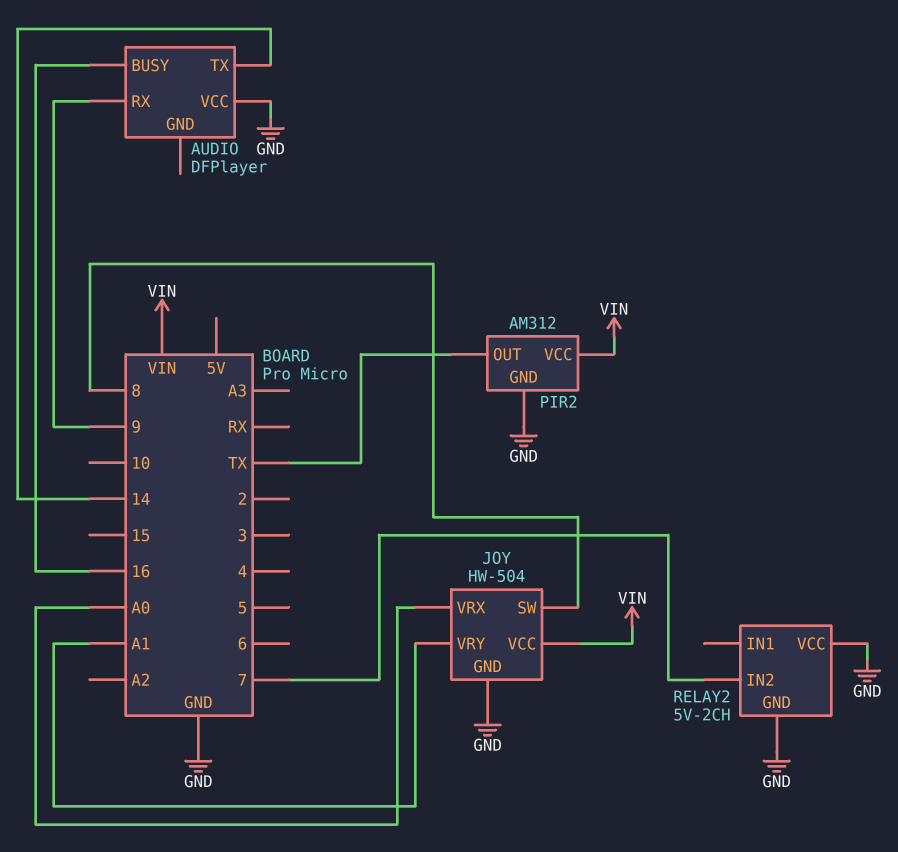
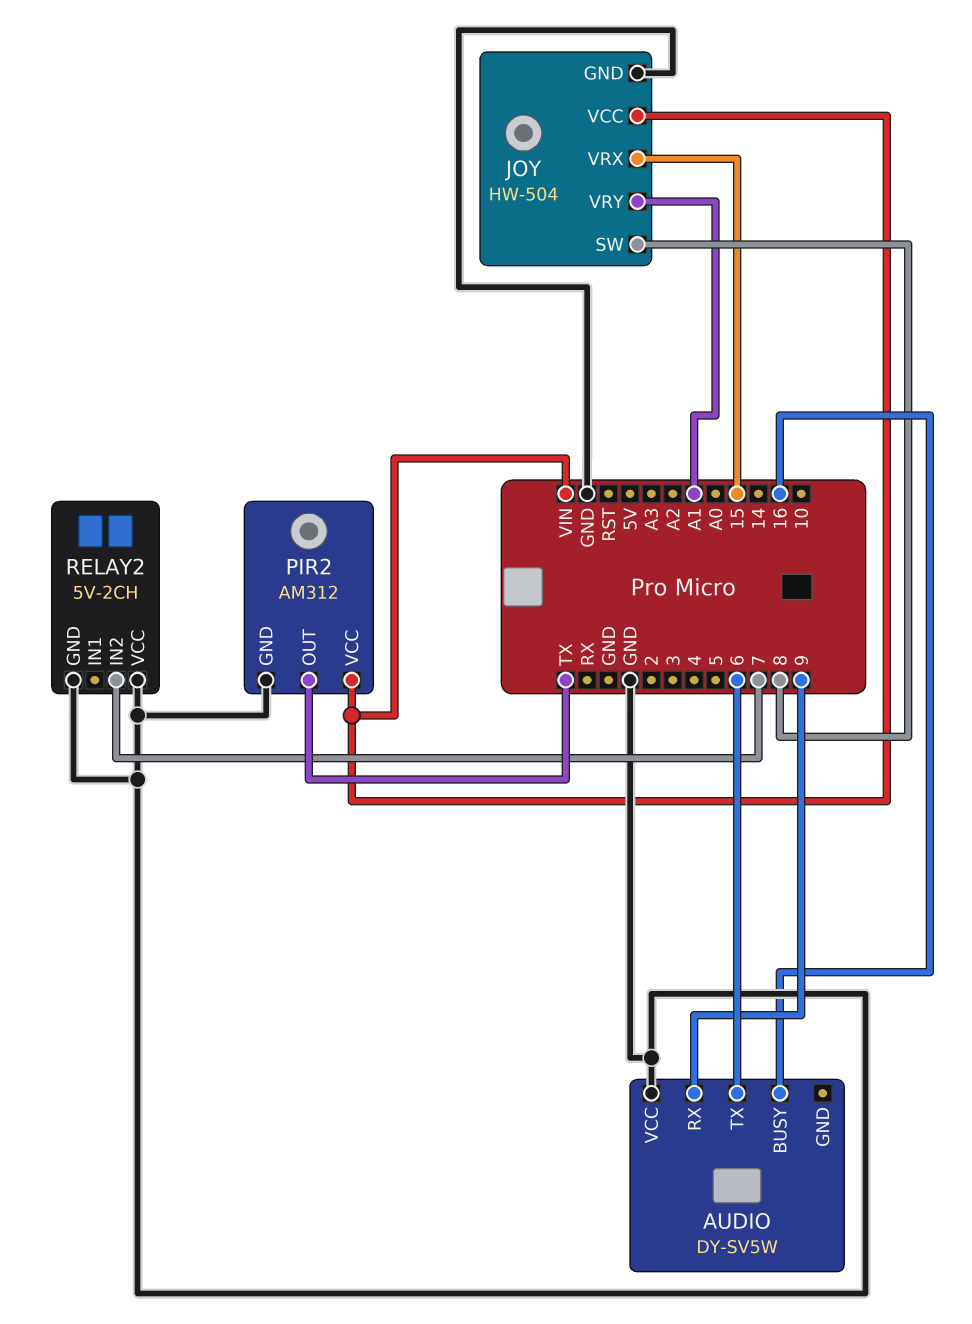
AUDIO: DFPlayer -> DY-SV5W
AUDIO pin TX: 14 -> 6
JOY pin VRX: A0 -> 15

